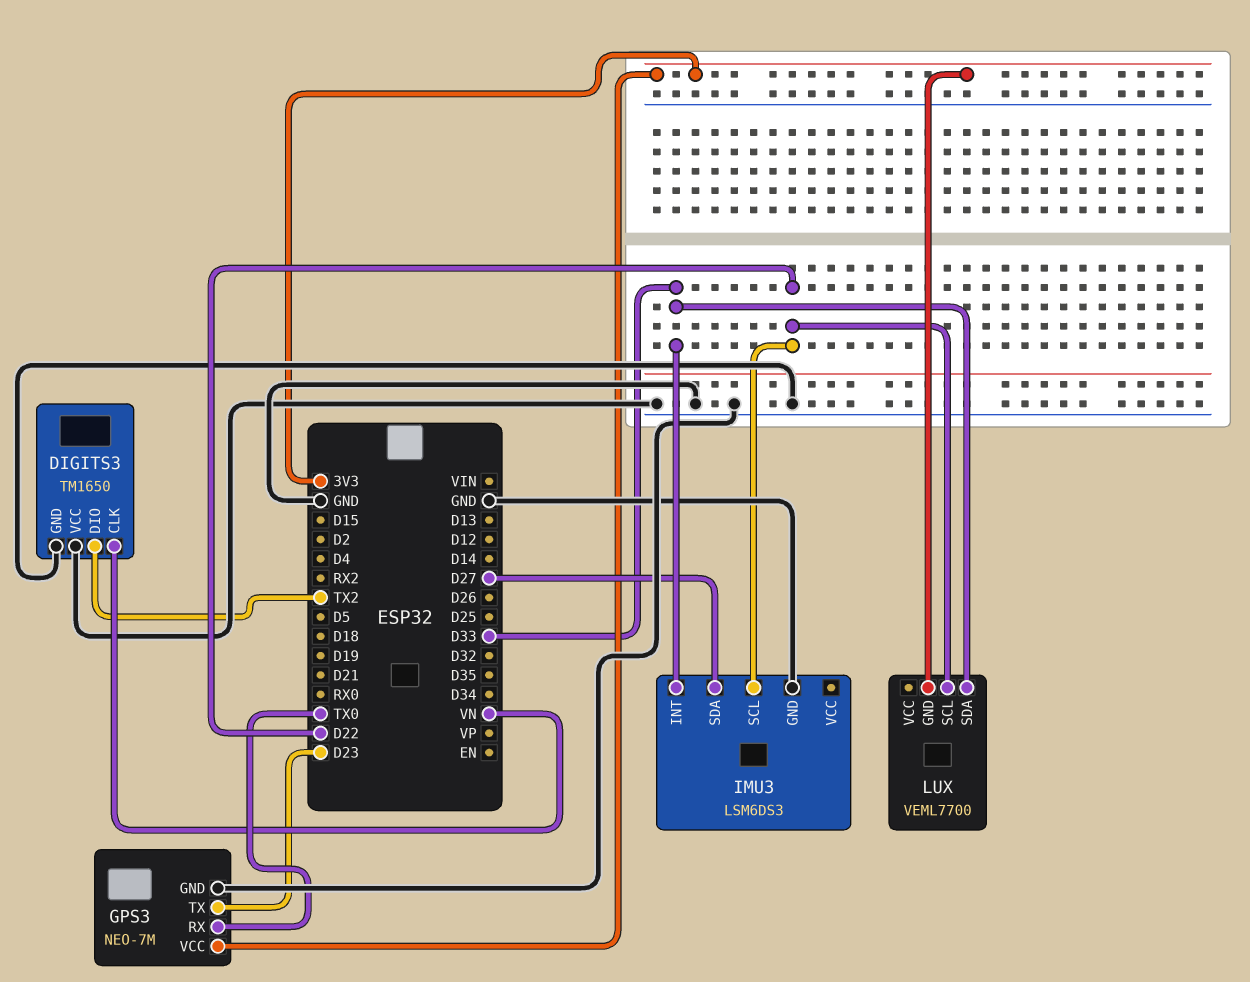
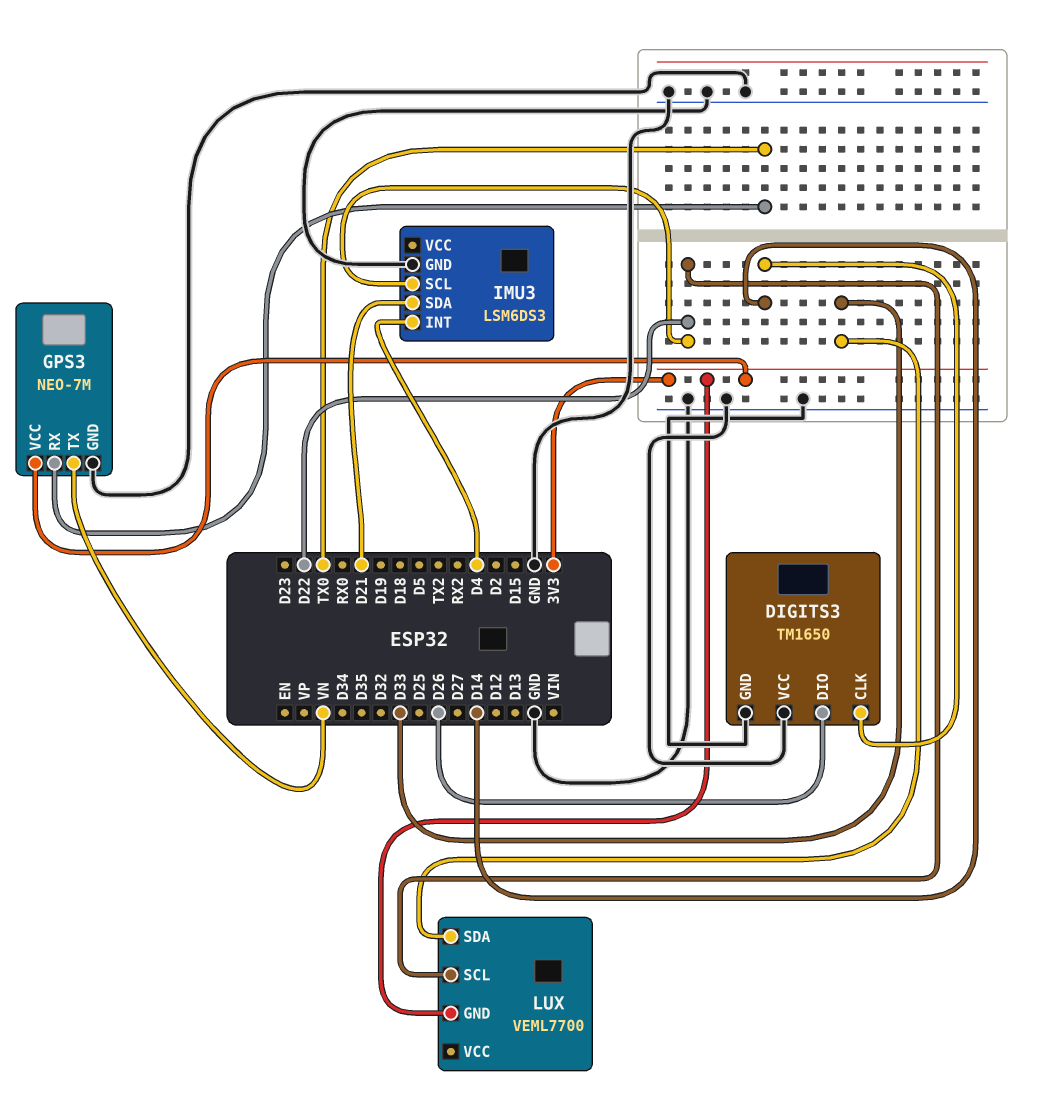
DIGITS3 pin CLK: VN -> D14
DIGITS3 pin DIO: TX2 -> D26
GPS3 pin TX: D23 -> VN
IMU3 pin INT: D33 -> D4
IMU3 pin SDA: D27 -> D21

